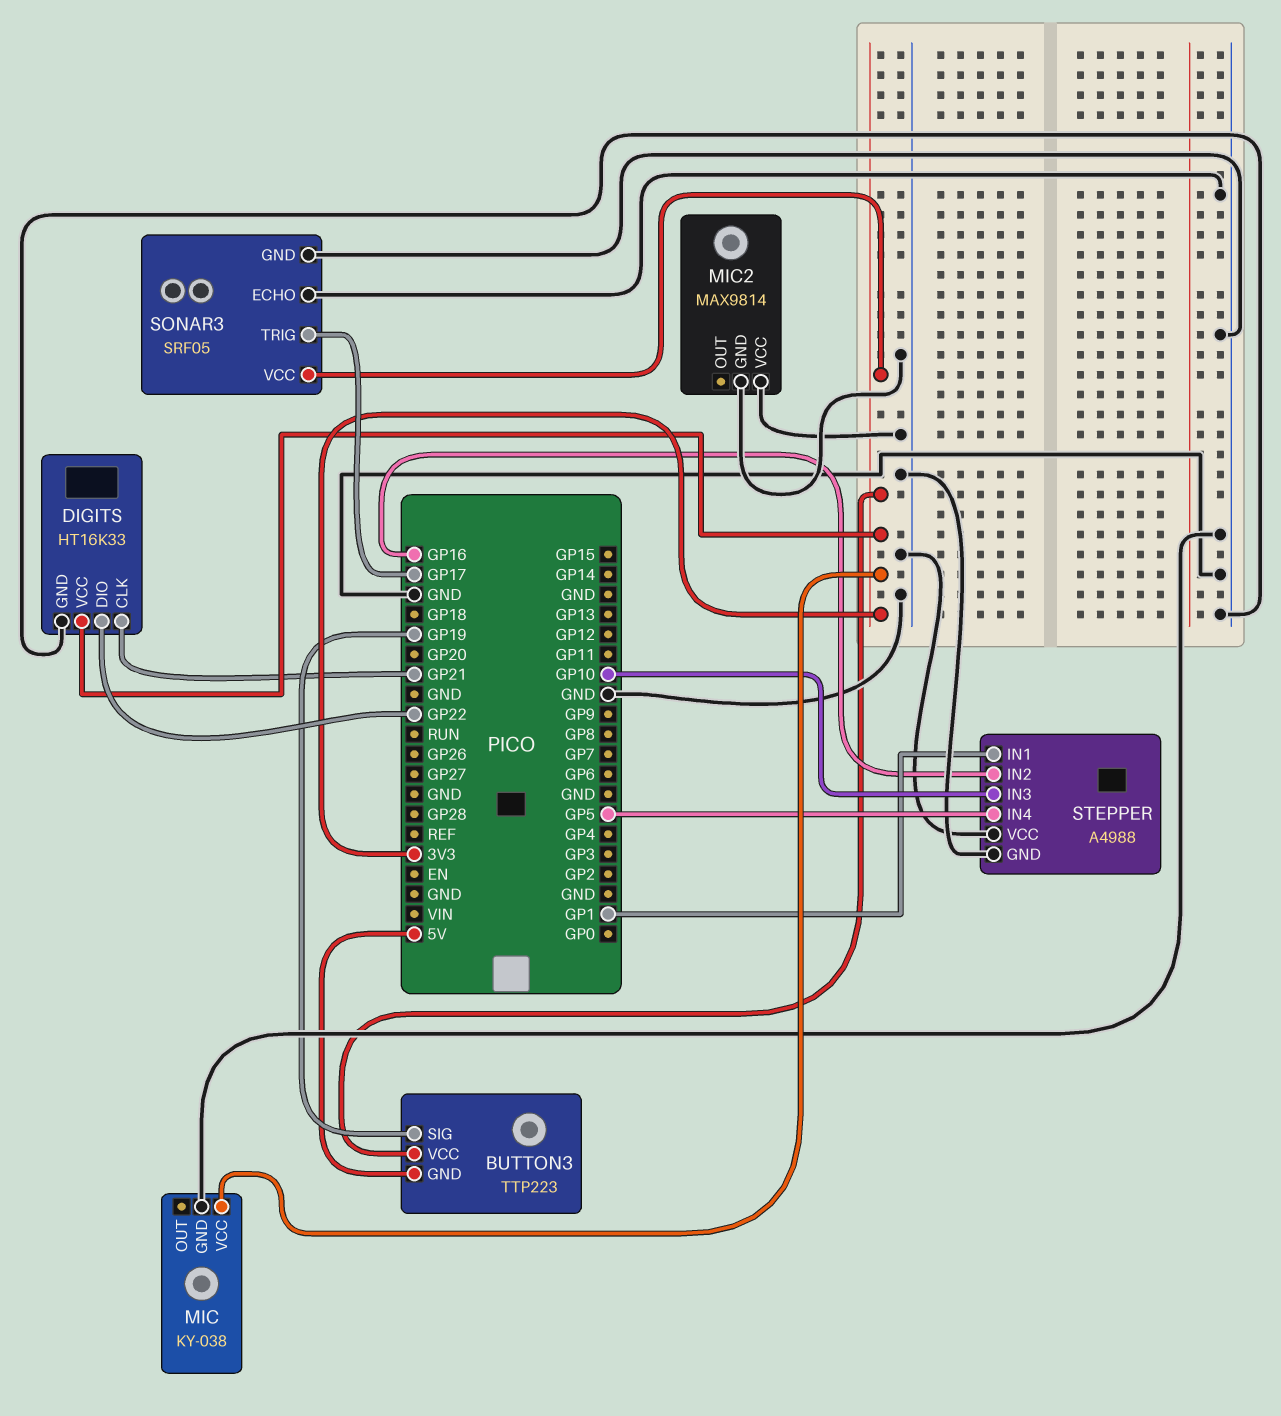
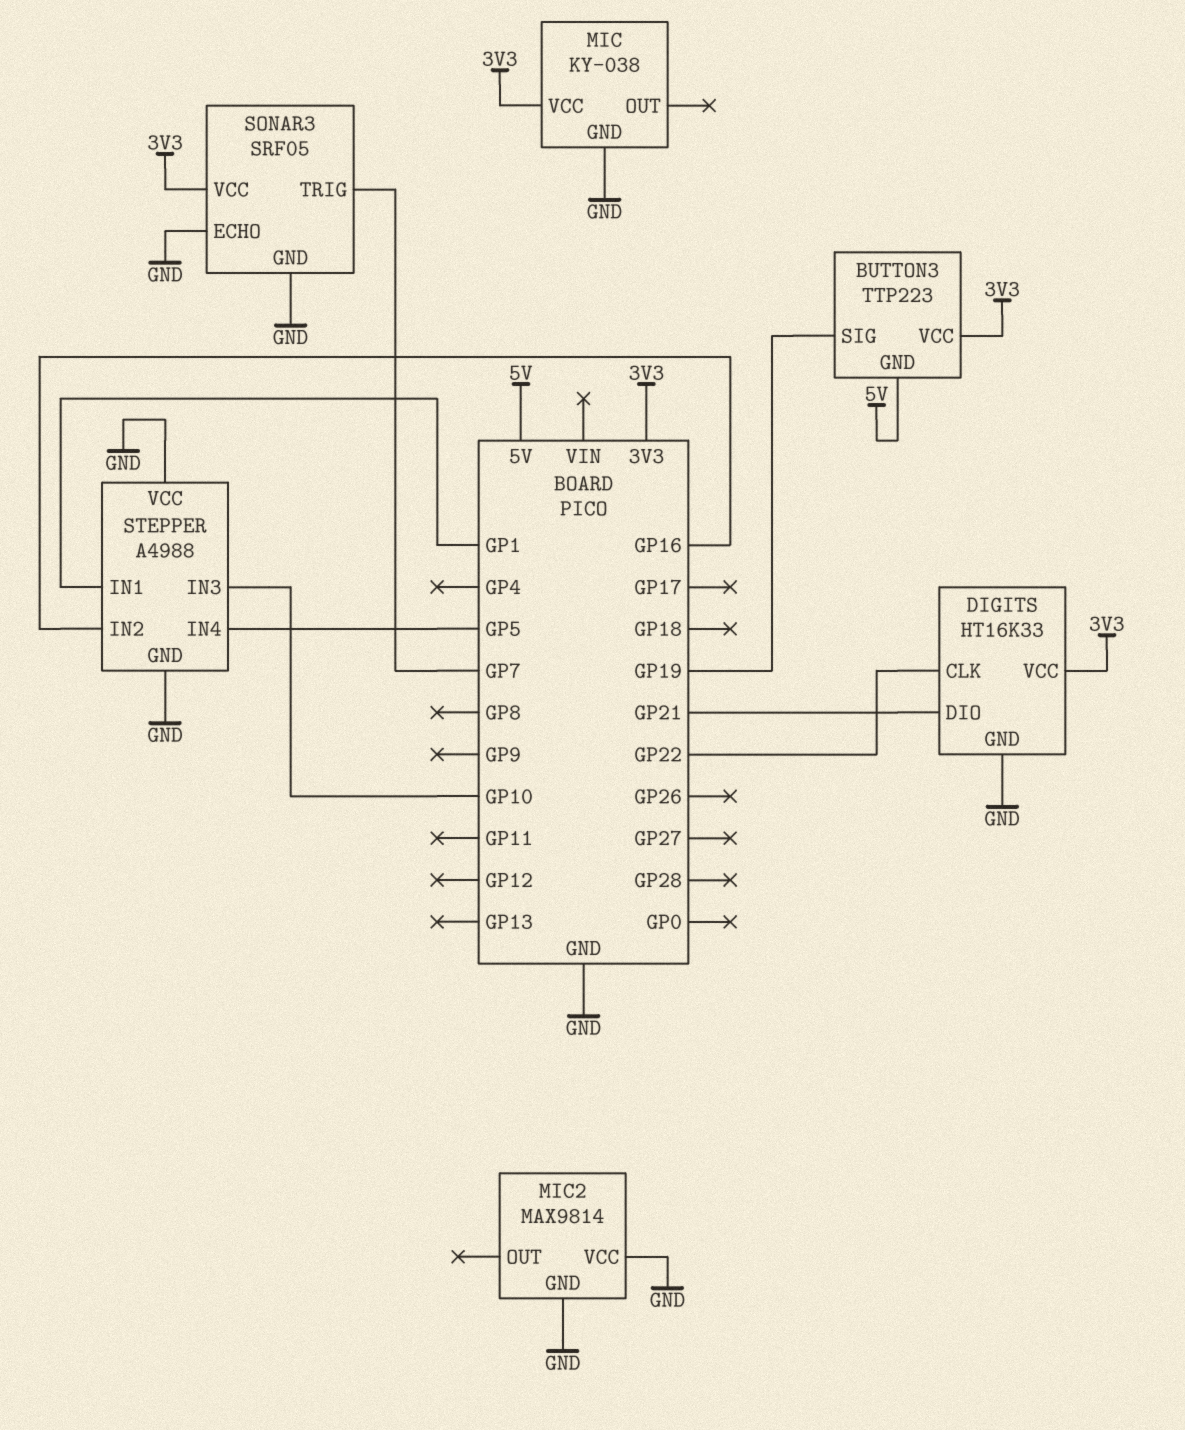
DIGITS pin CLK: GP21 -> GP22
DIGITS pin DIO: GP22 -> GP21
SONAR3 pin TRIG: GP17 -> GP7

